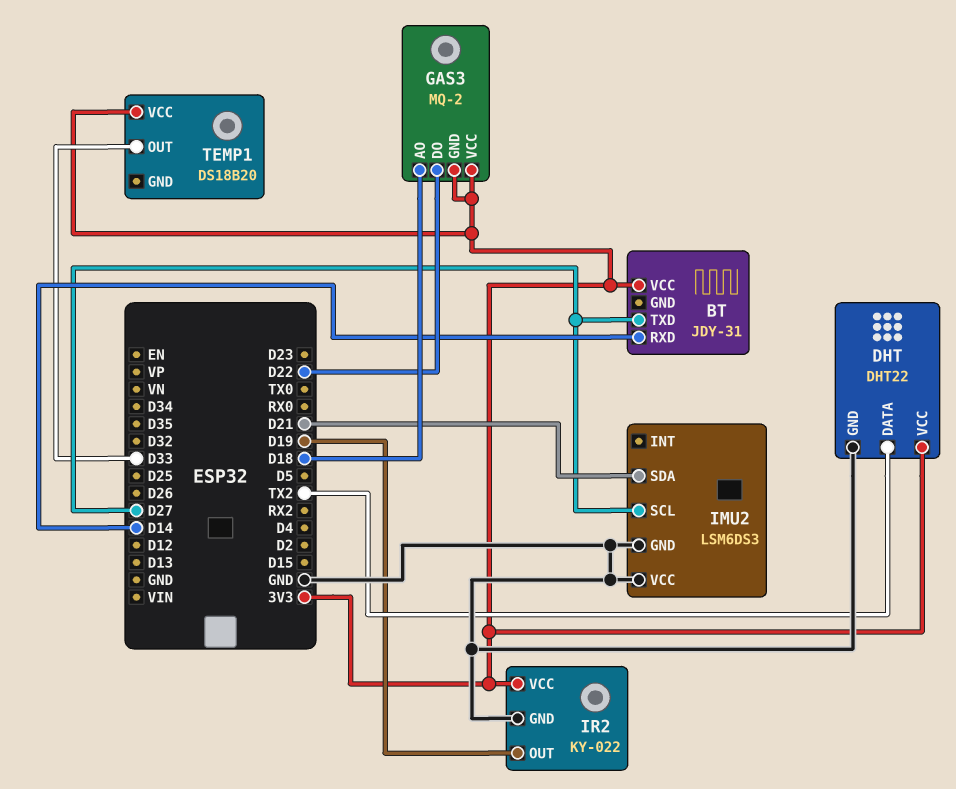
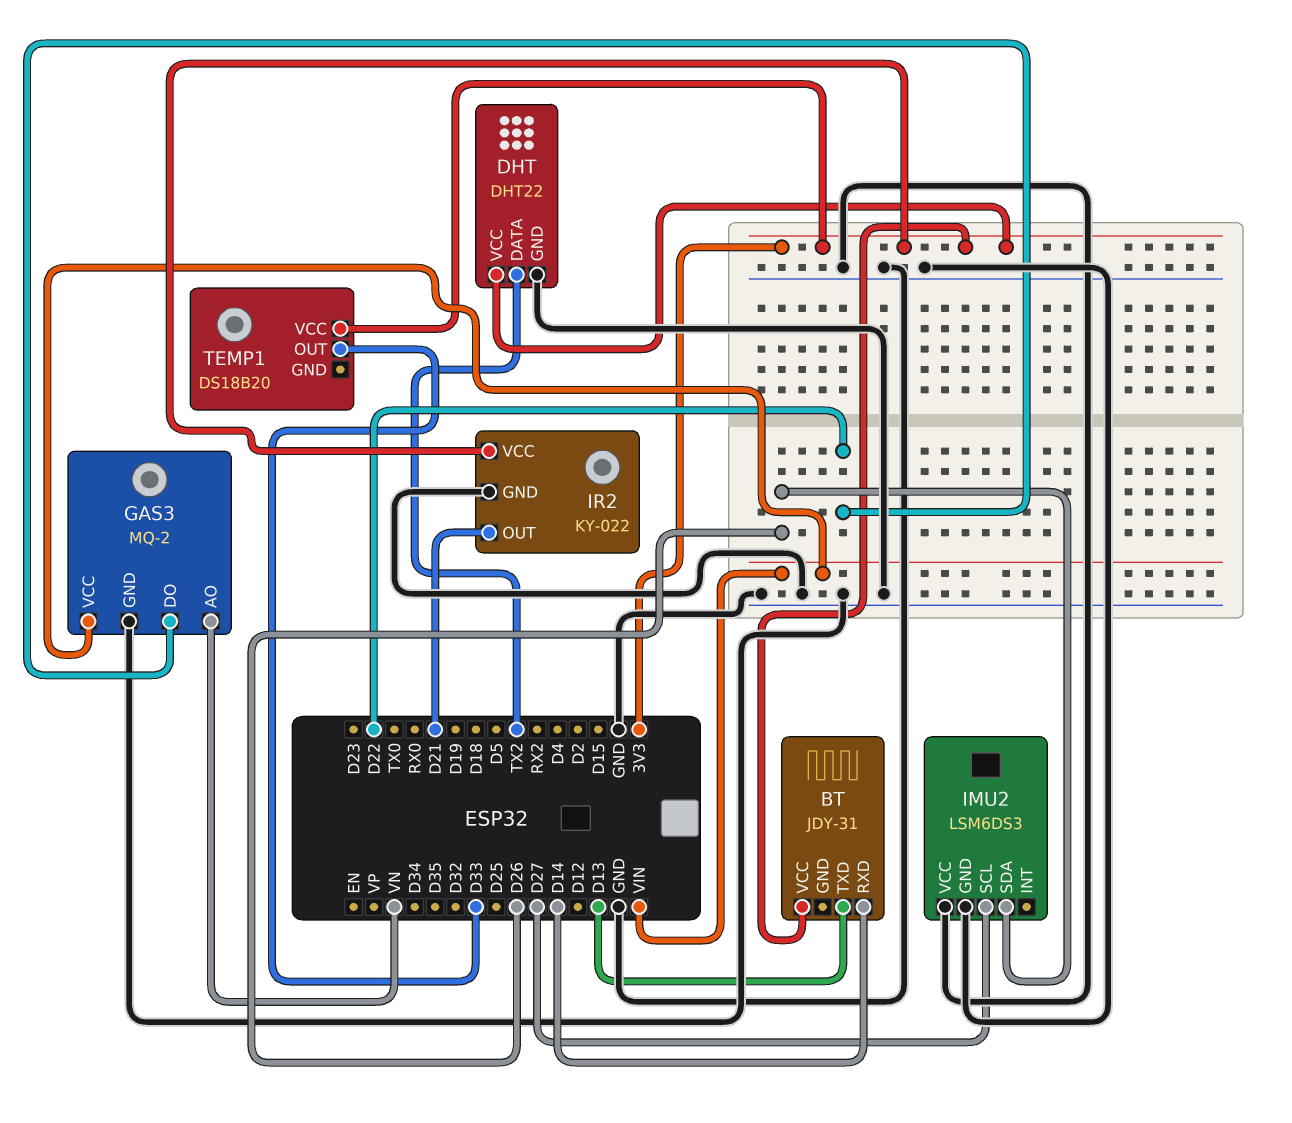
BT pin TXD: D27 -> D13
GAS3 pin AO: D18 -> VN
GAS3 pin GND: 3V3 -> GND
GAS3 pin VCC: 3V3 -> VIN
IMU2 pin SDA: D21 -> D26
IR2 pin OUT: D19 -> D21

